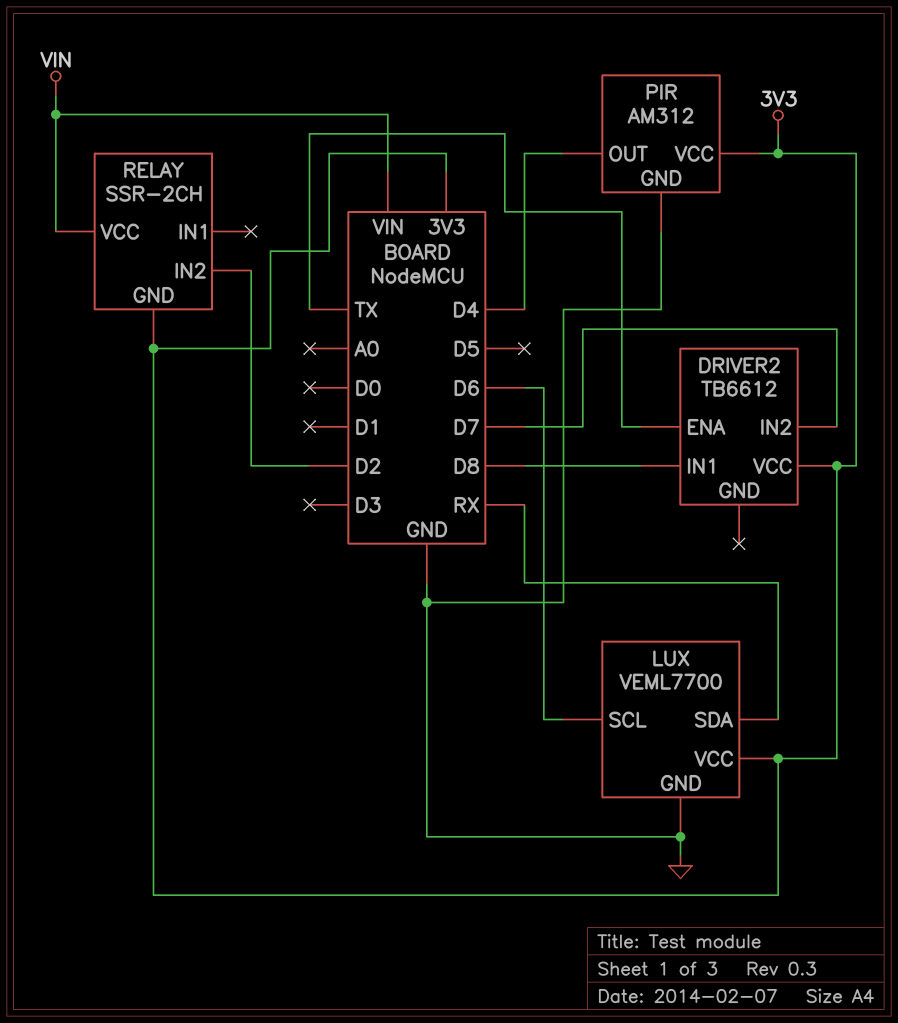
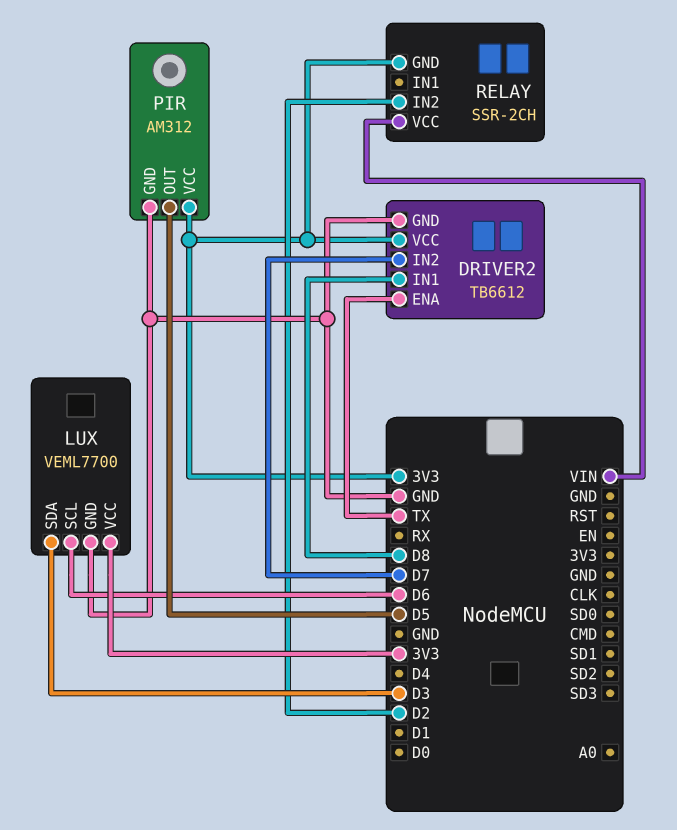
DRIVER2 pin GND: none -> GND
LUX pin SDA: RX -> D3
PIR pin OUT: D4 -> D5

